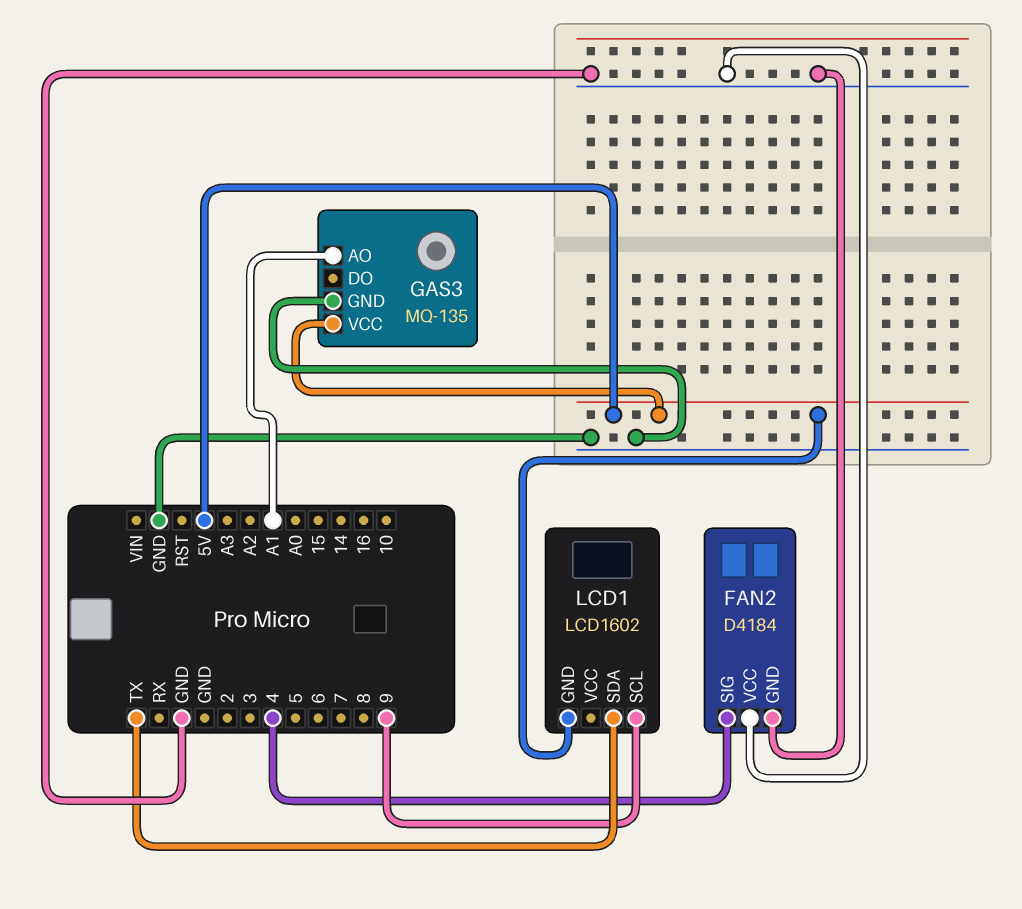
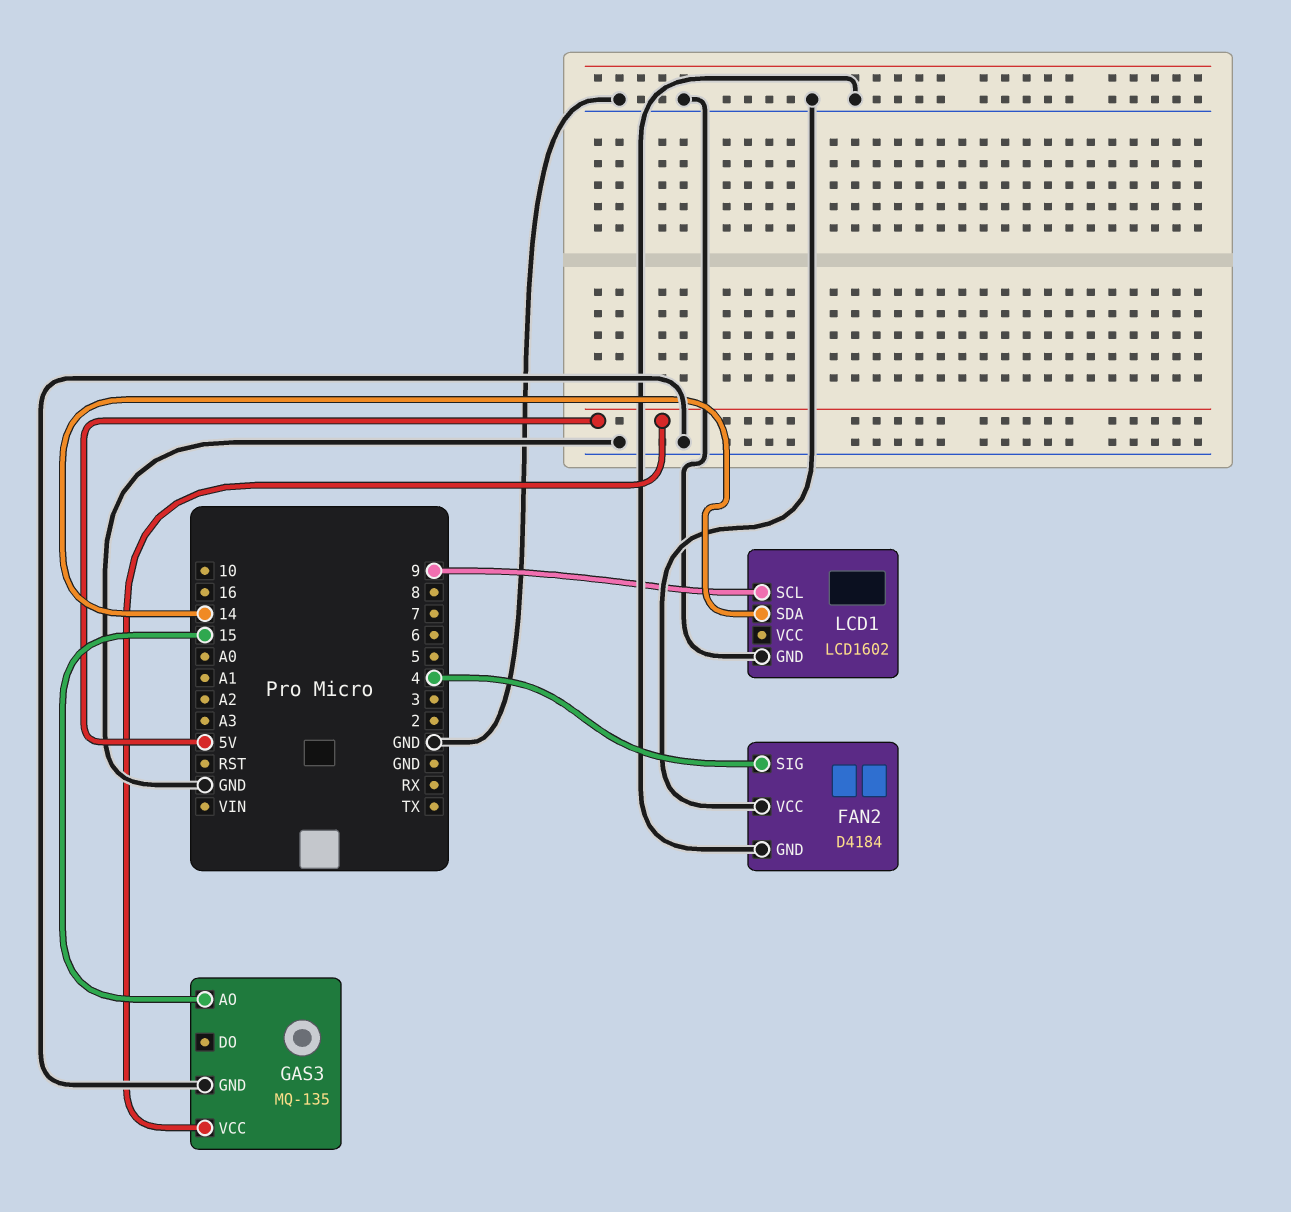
GAS3 pin AO: A1 -> 15
LCD1 pin GND: 5V -> GND
LCD1 pin SDA: TX -> 14

